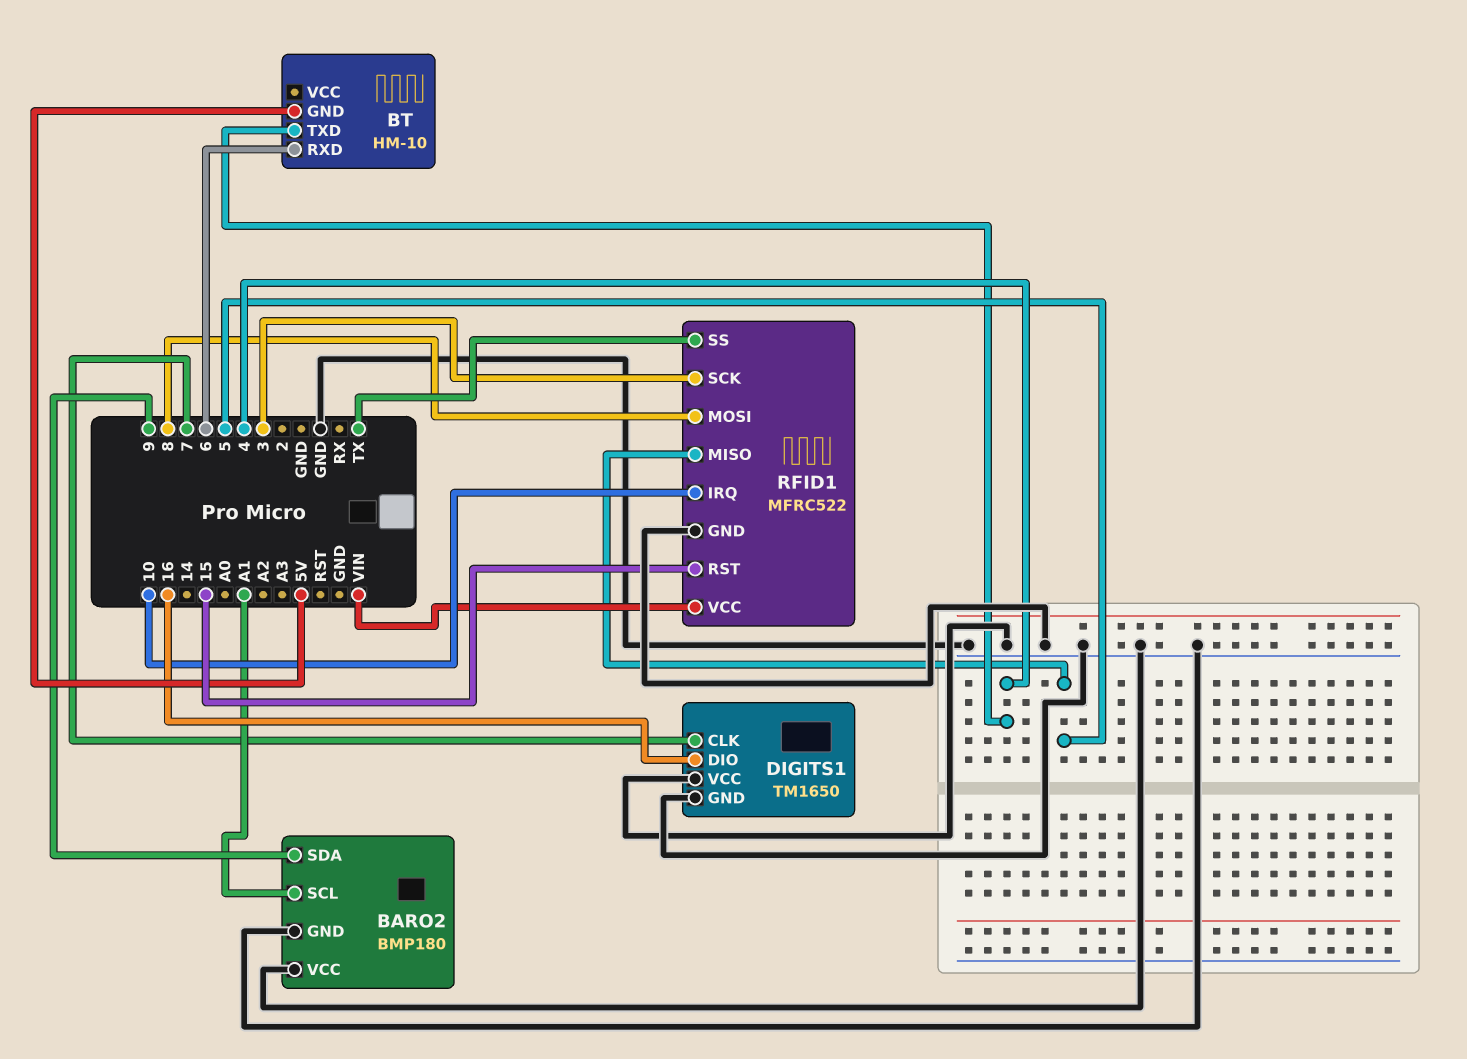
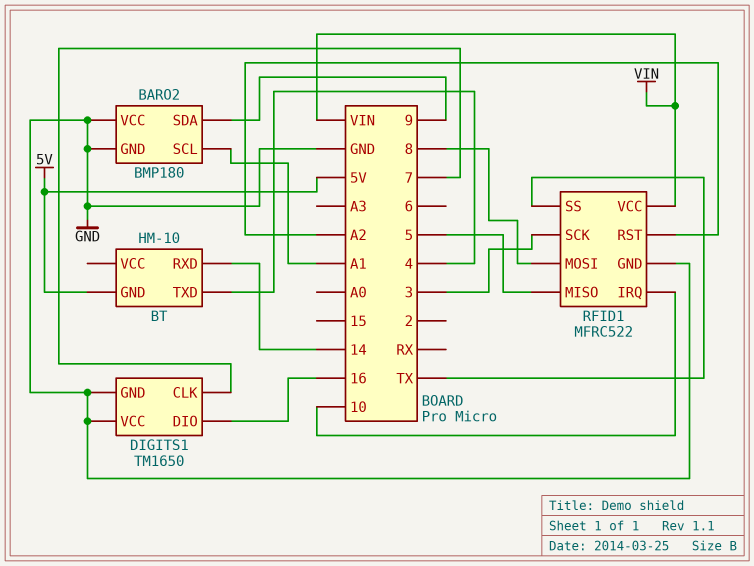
BT pin RXD: 6 -> 14
RFID1 pin RST: 15 -> A2

